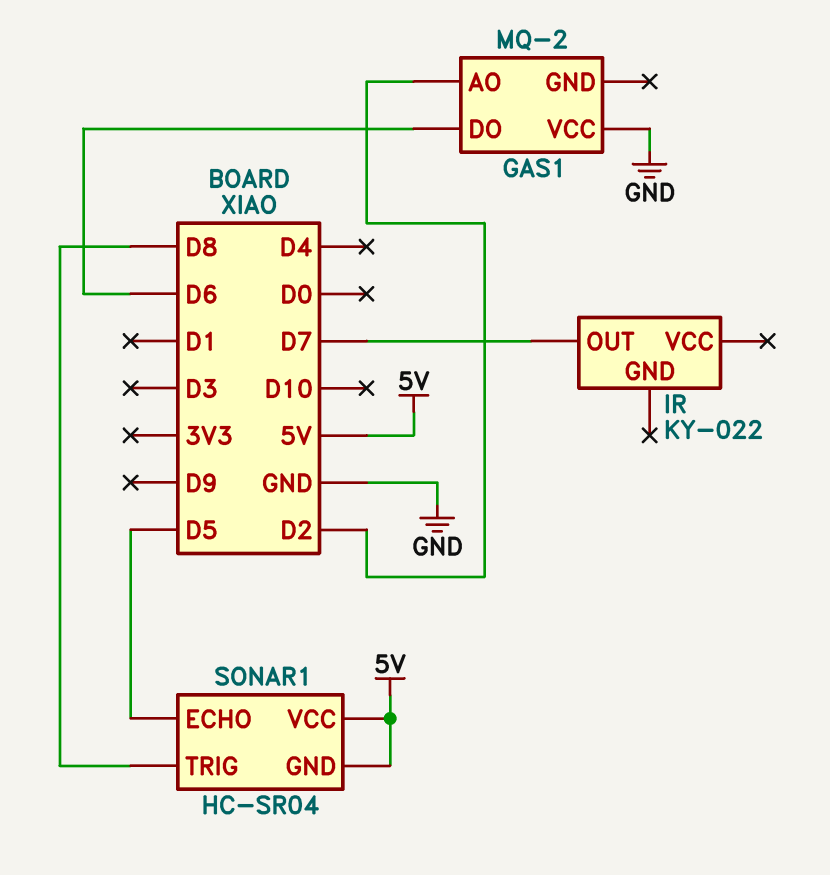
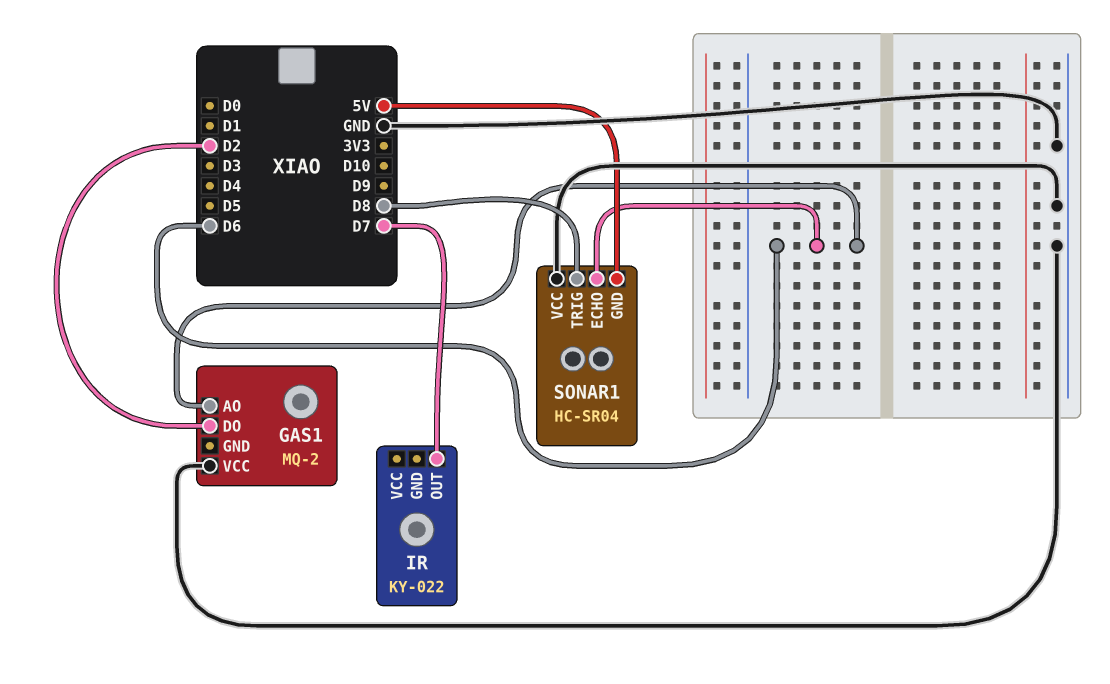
GAS1 pin AO: D2 -> D6
GAS1 pin DO: D6 -> D2
SONAR1 pin ECHO: D5 -> D6
SONAR1 pin VCC: 5V -> GND

